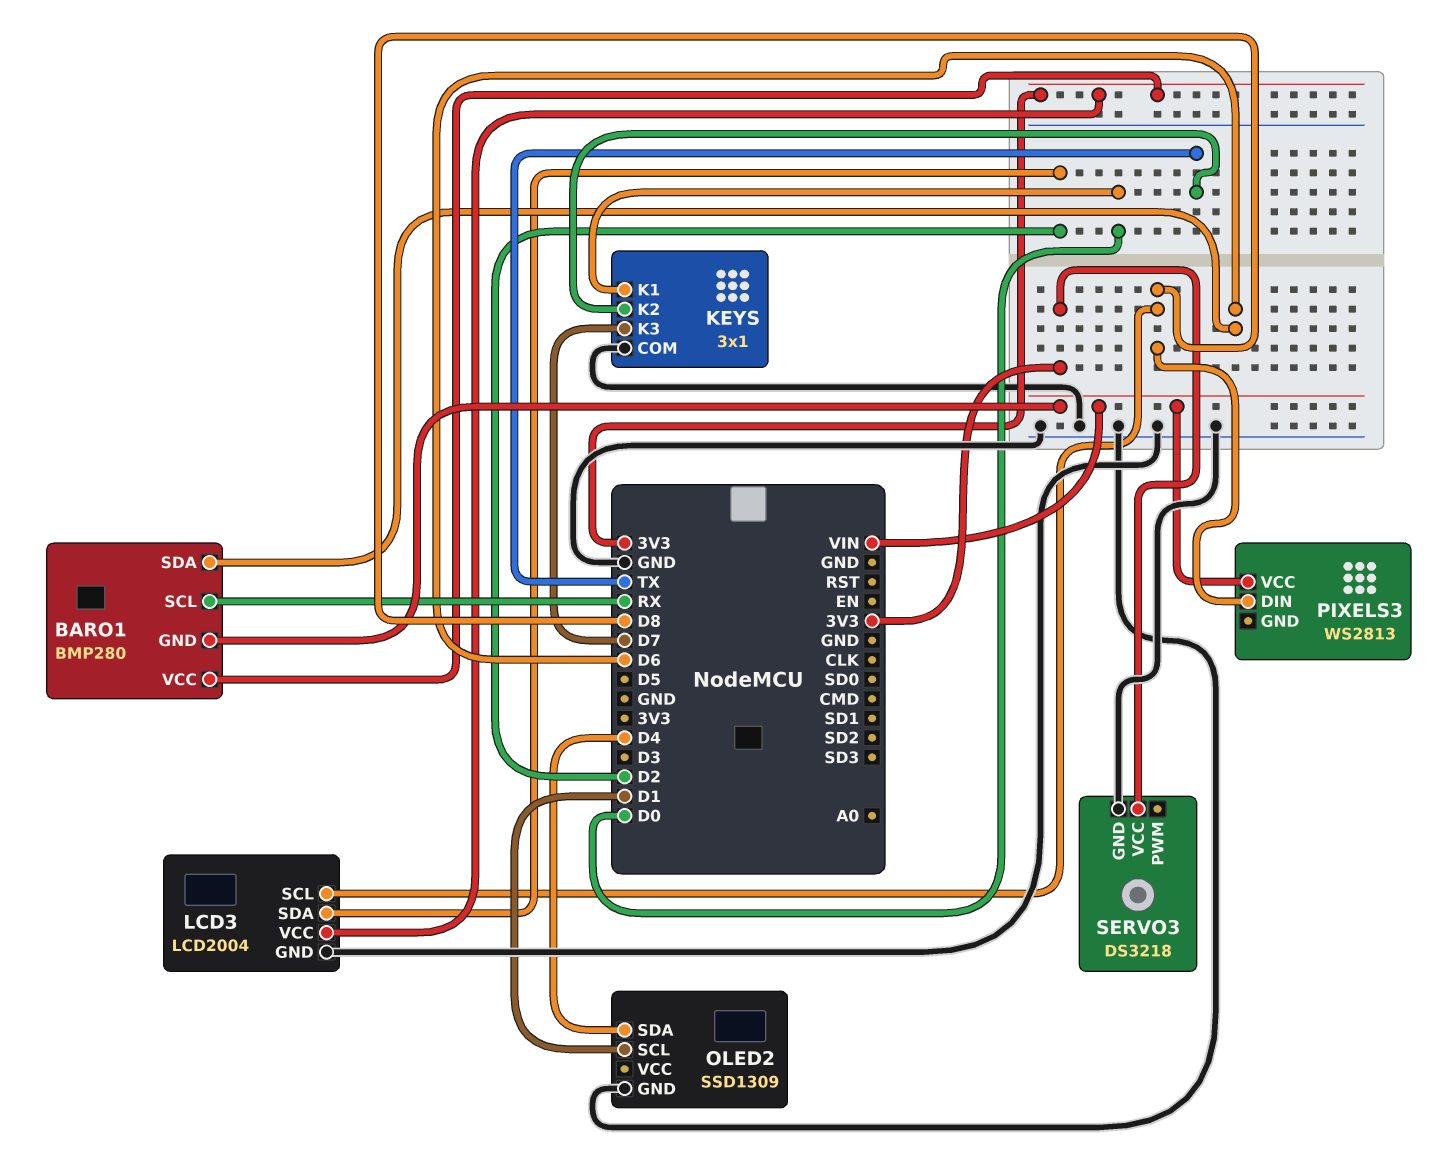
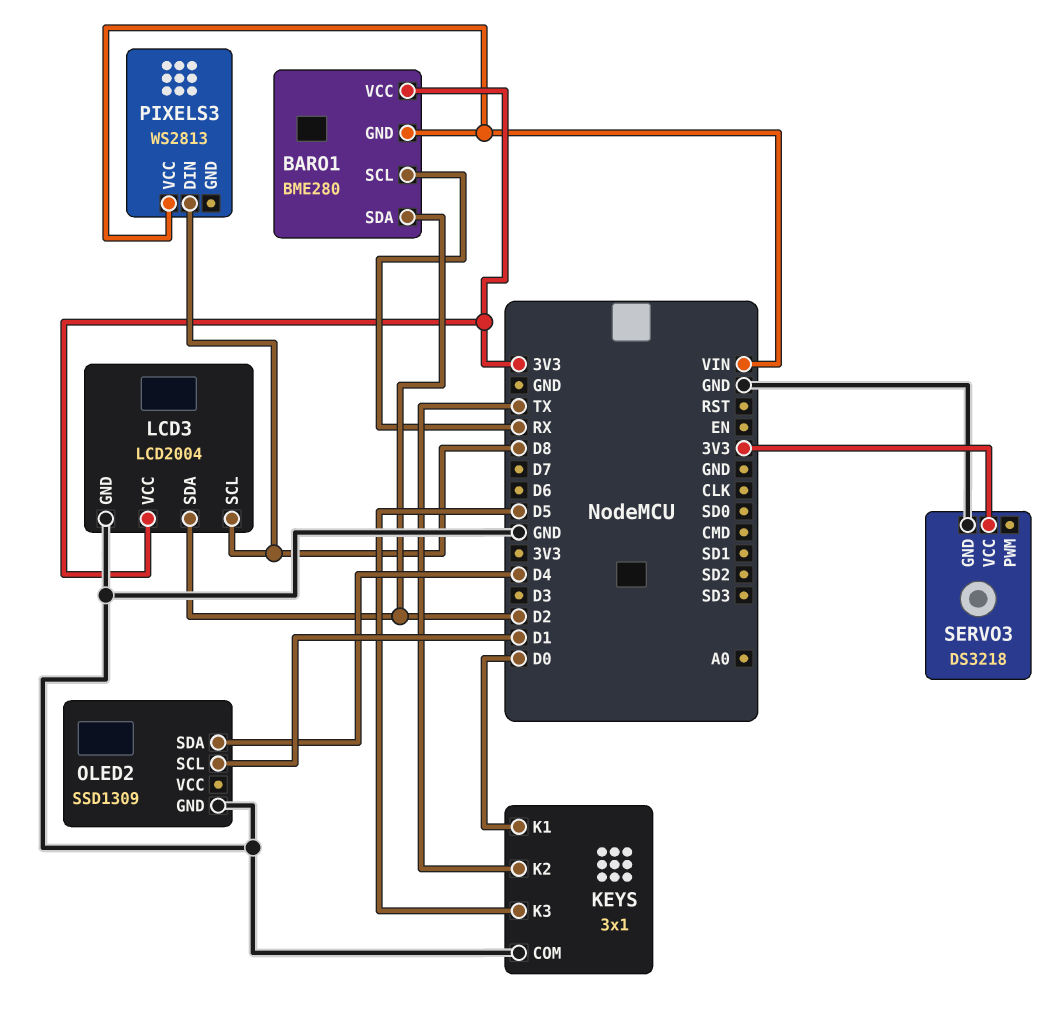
BARO1: BMP280 -> BME280
BARO1 pin SDA: D6 -> D2
KEYS pin K3: D7 -> D5

